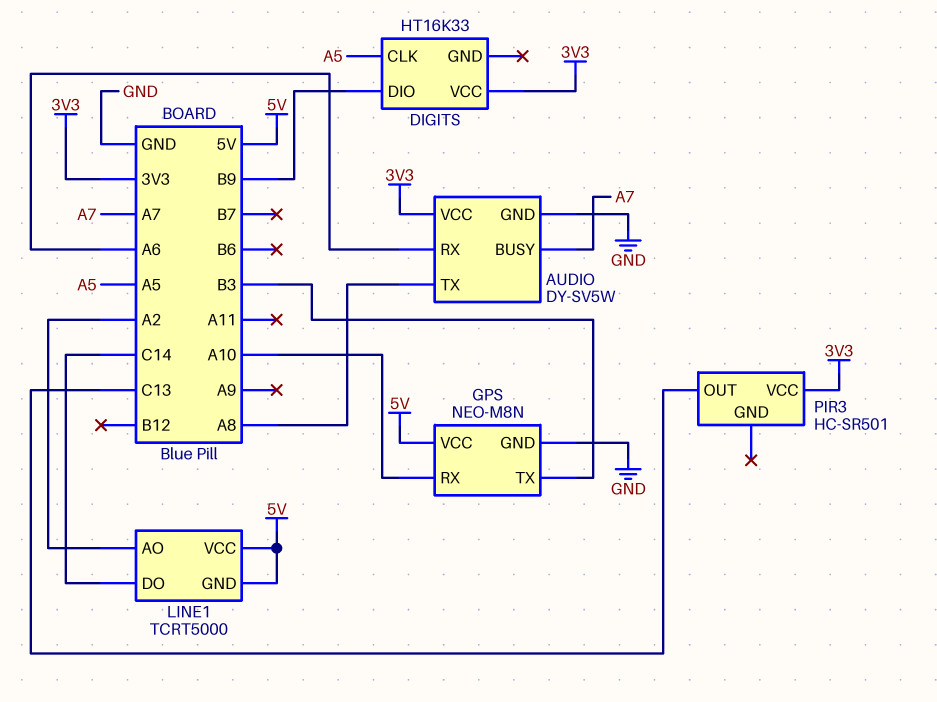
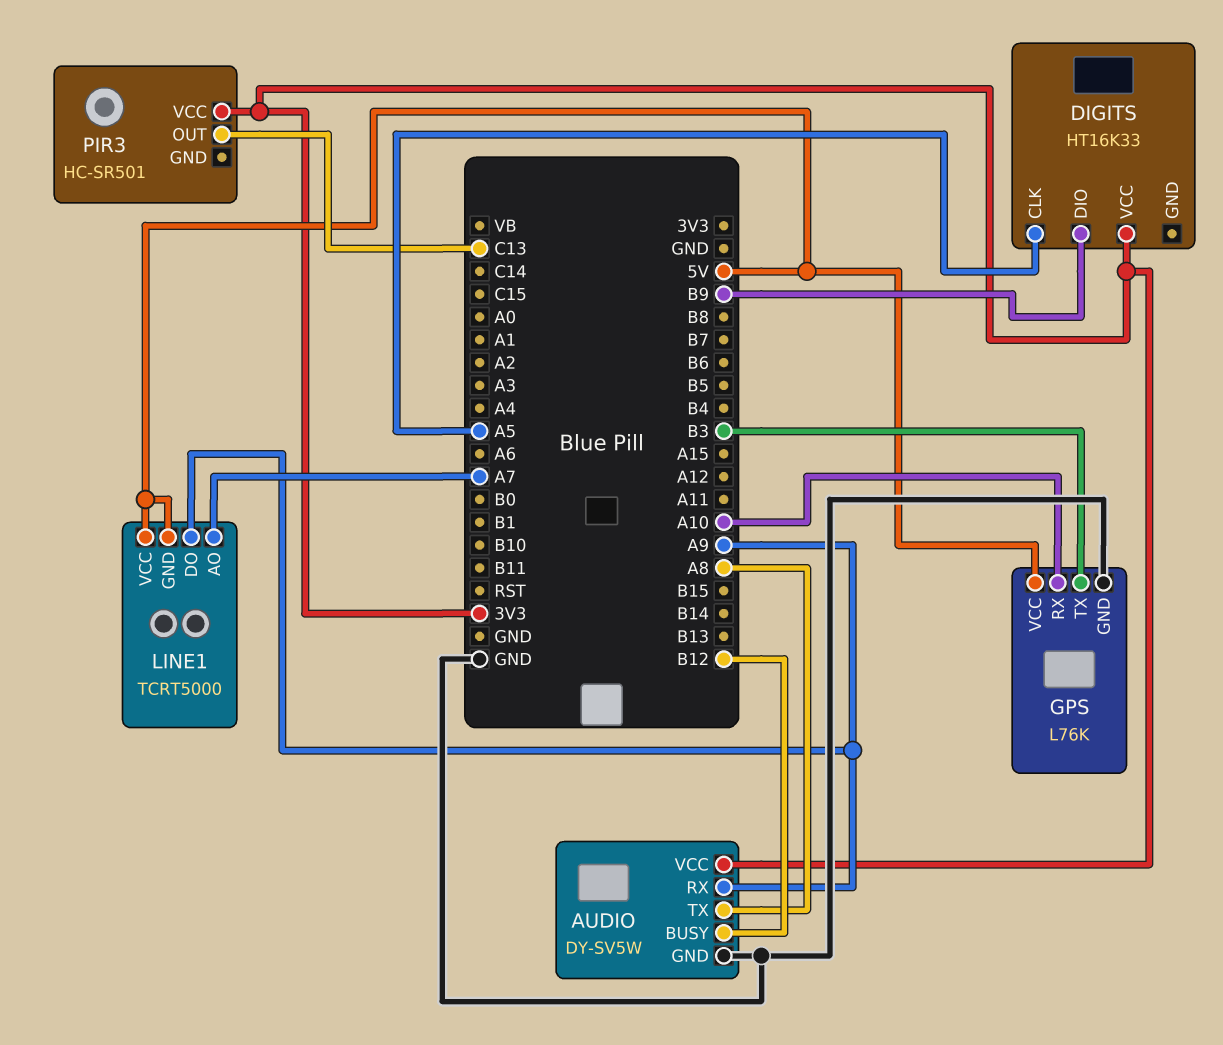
AUDIO pin BUSY: A7 -> B12
AUDIO pin RX: A6 -> A9
GPS: NEO-M8N -> L76K
LINE1 pin AO: A2 -> A7
LINE1 pin DO: C14 -> A9

